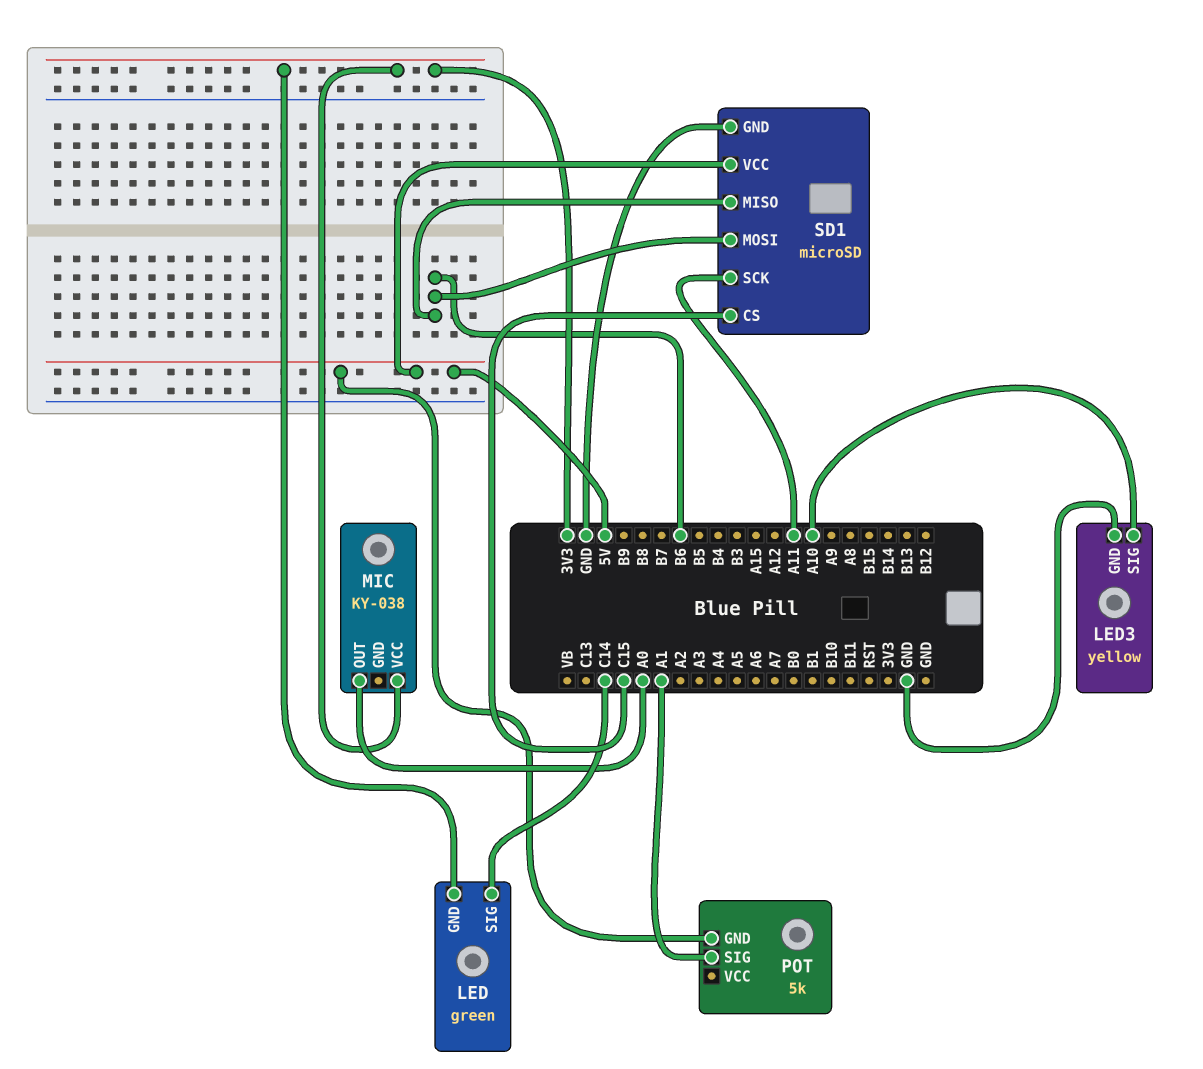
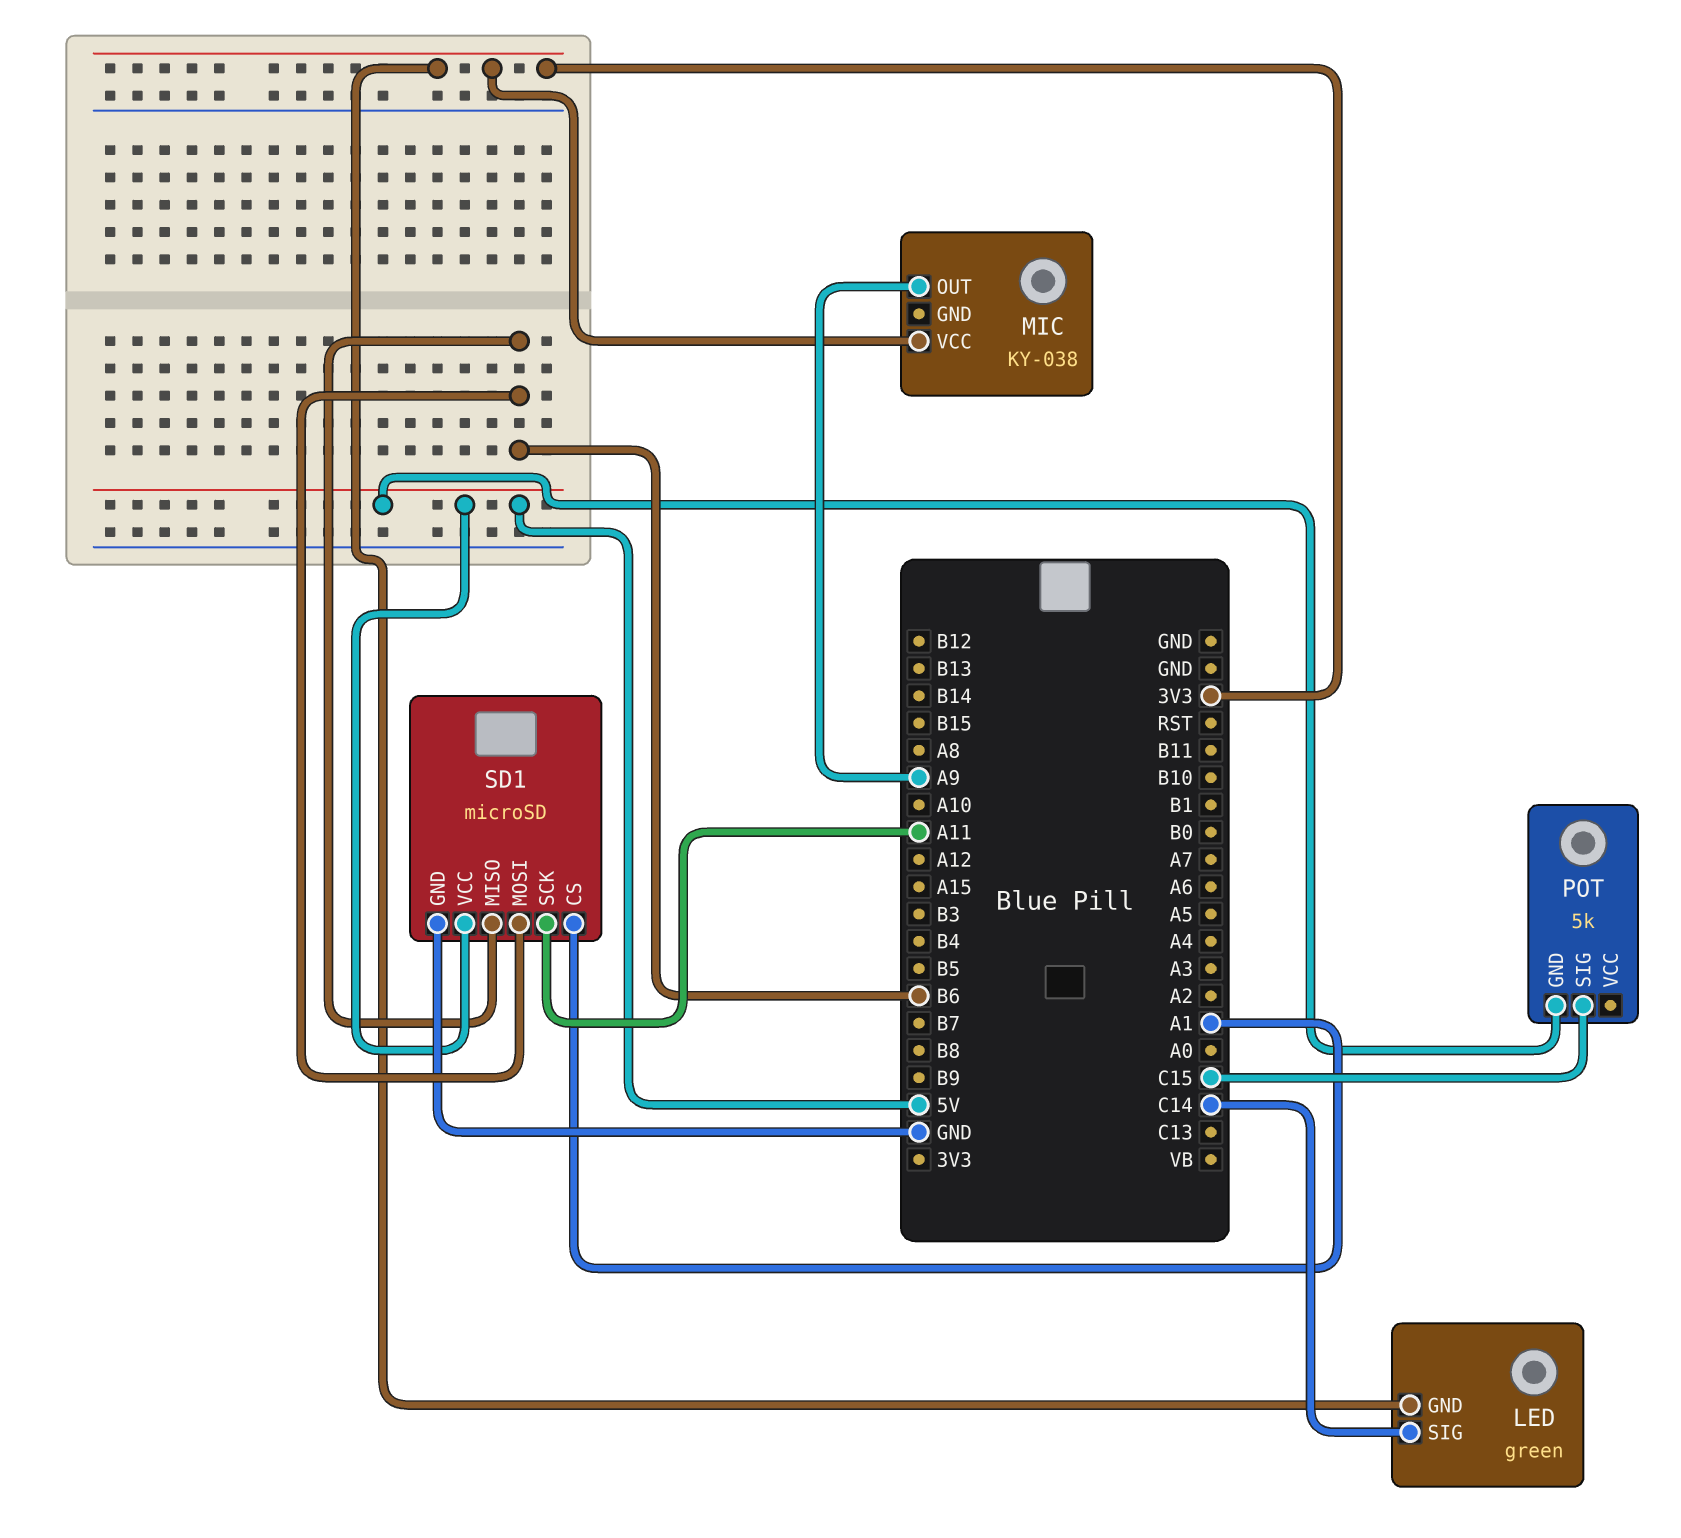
LED3: yellow -> none
LED3 pin GND: GND -> none
LED3 pin SIG: A10 -> none
MIC pin OUT: A0 -> A9
POT pin SIG: A1 -> C15
SD1 pin CS: C15 -> A1

